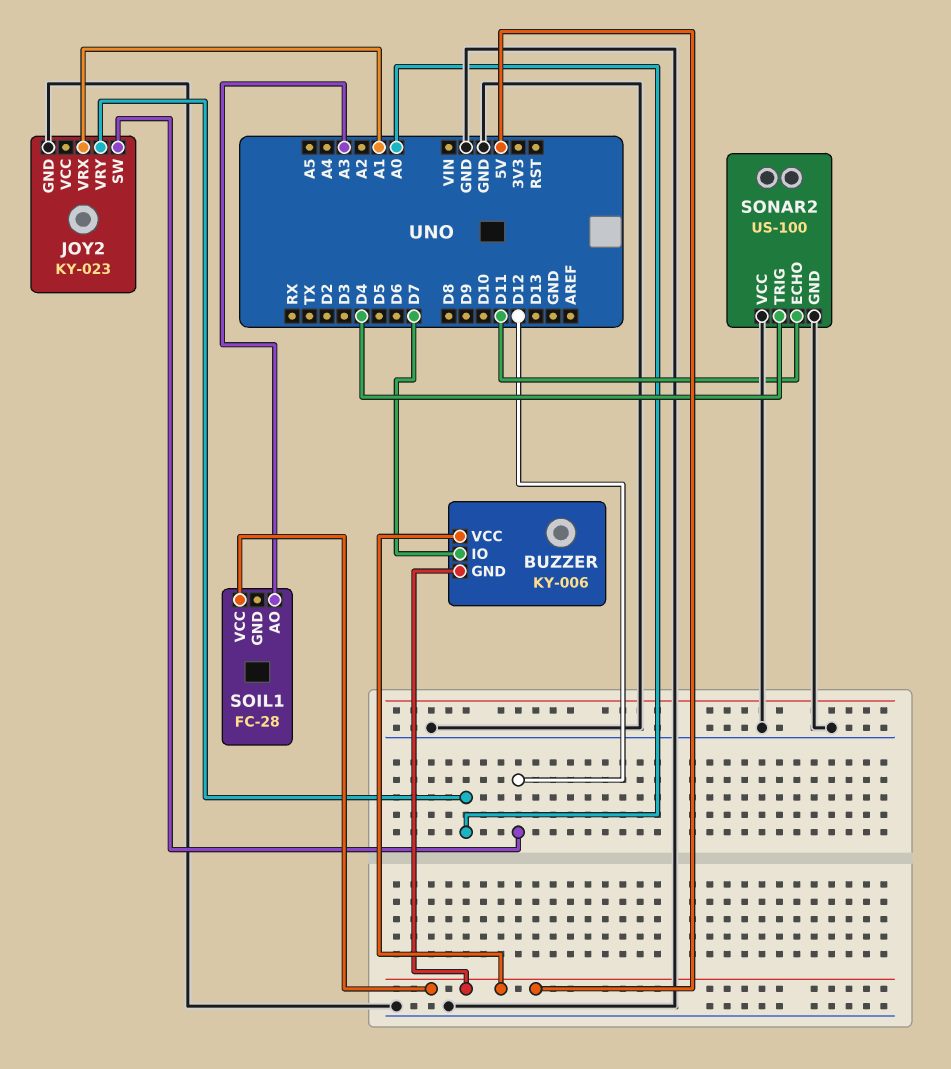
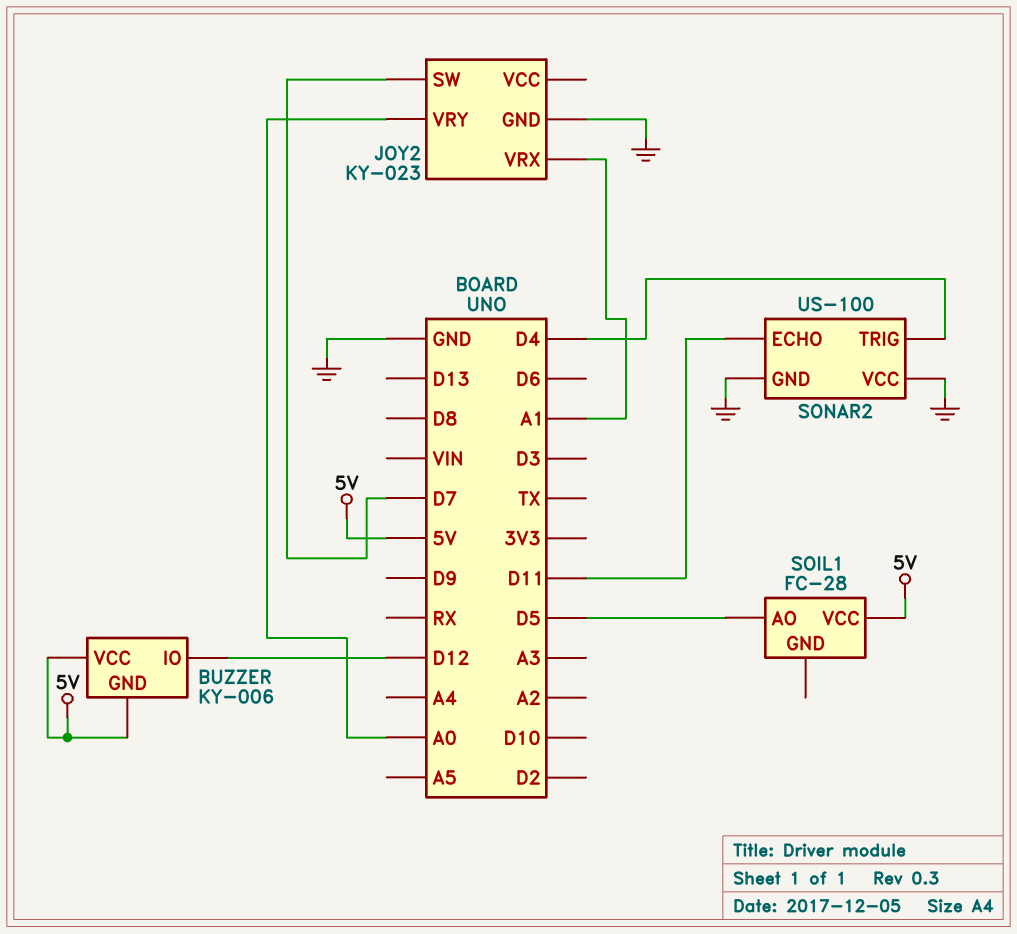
BUZZER pin IO: D7 -> D12
JOY2 pin SW: D12 -> D7
SOIL1 pin AO: A3 -> D5

